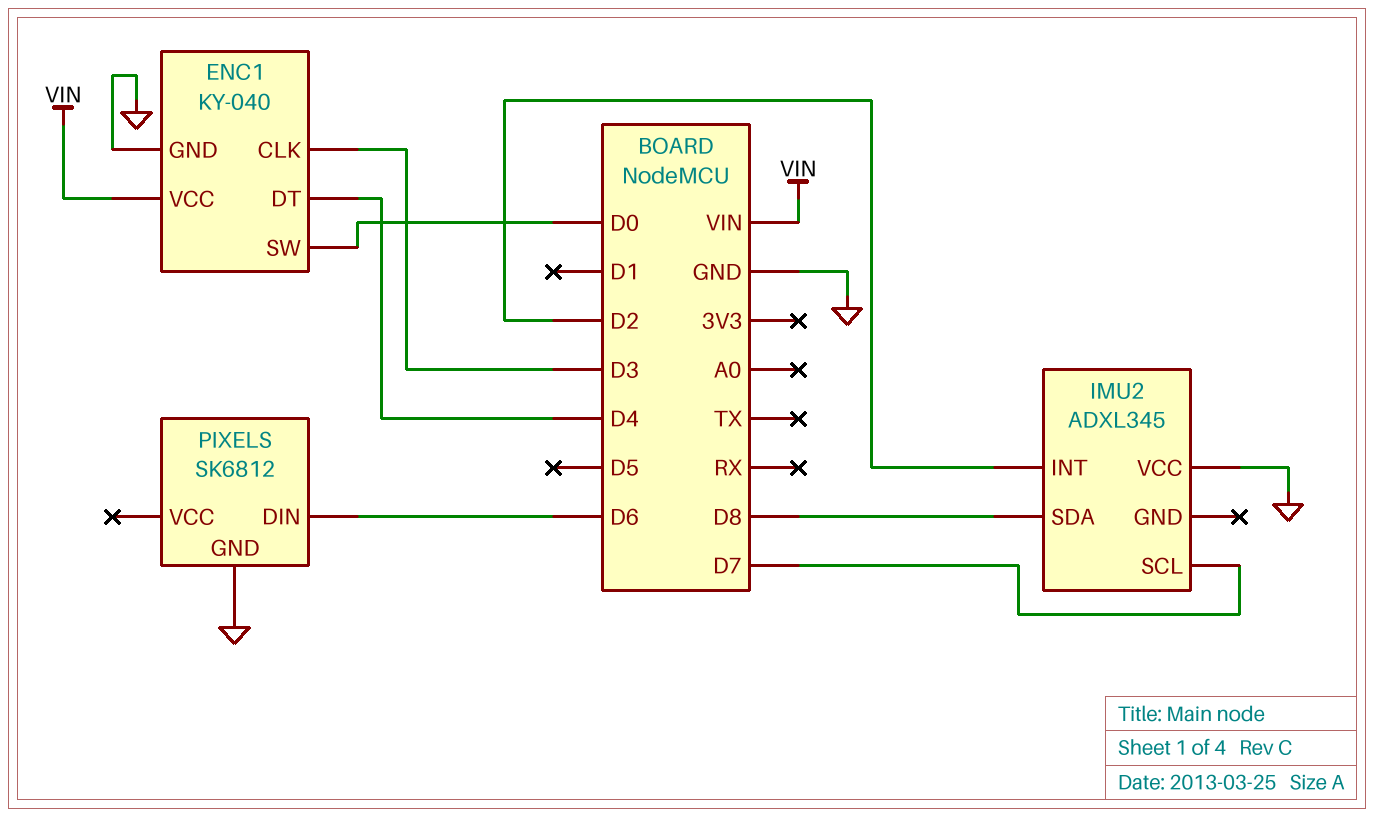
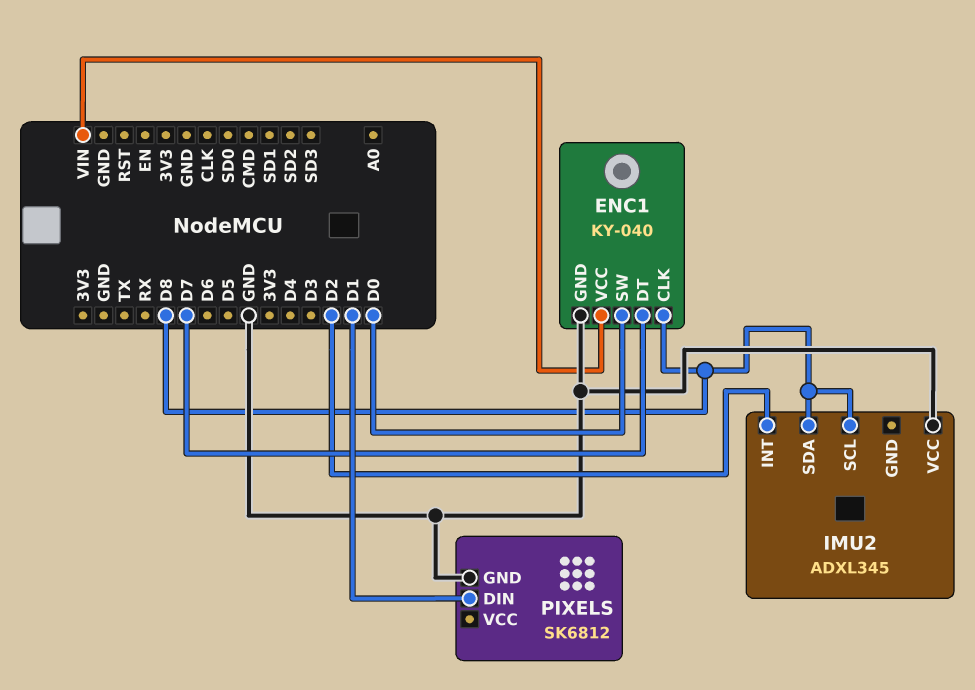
ENC1 pin CLK: D3 -> D8
ENC1 pin DT: D4 -> D7
IMU2 pin SCL: D7 -> D8
PIXELS pin DIN: D6 -> D1

